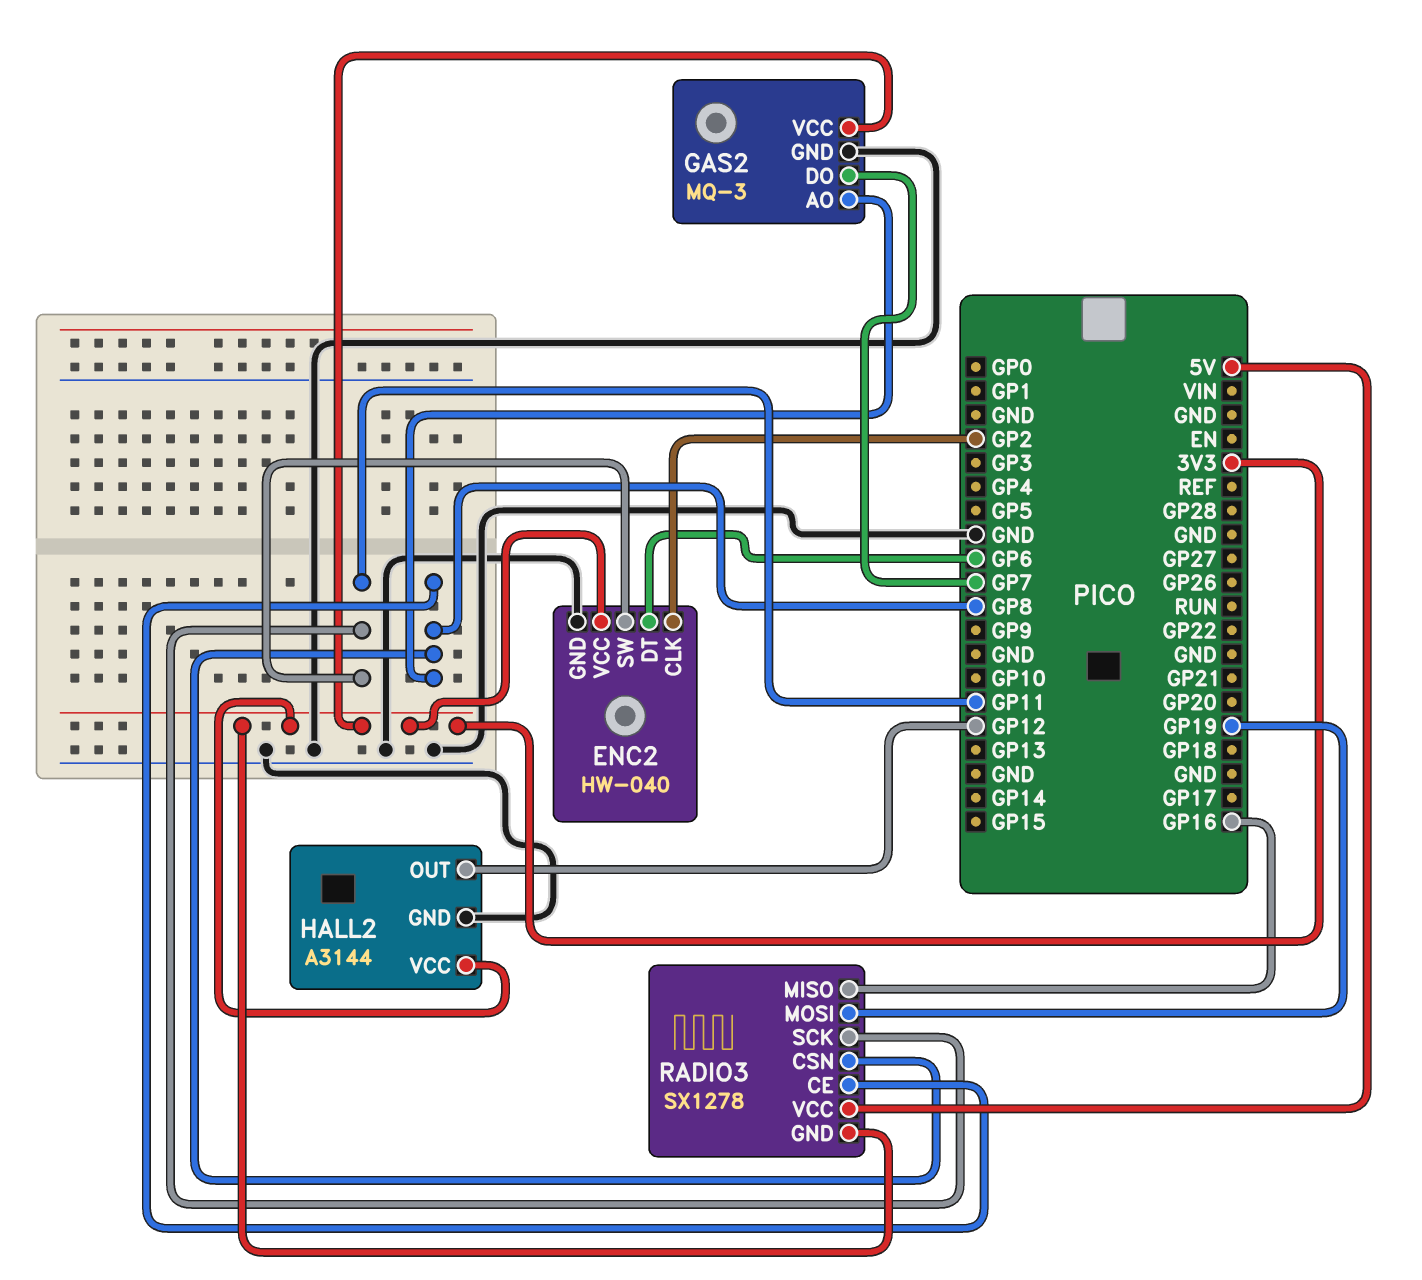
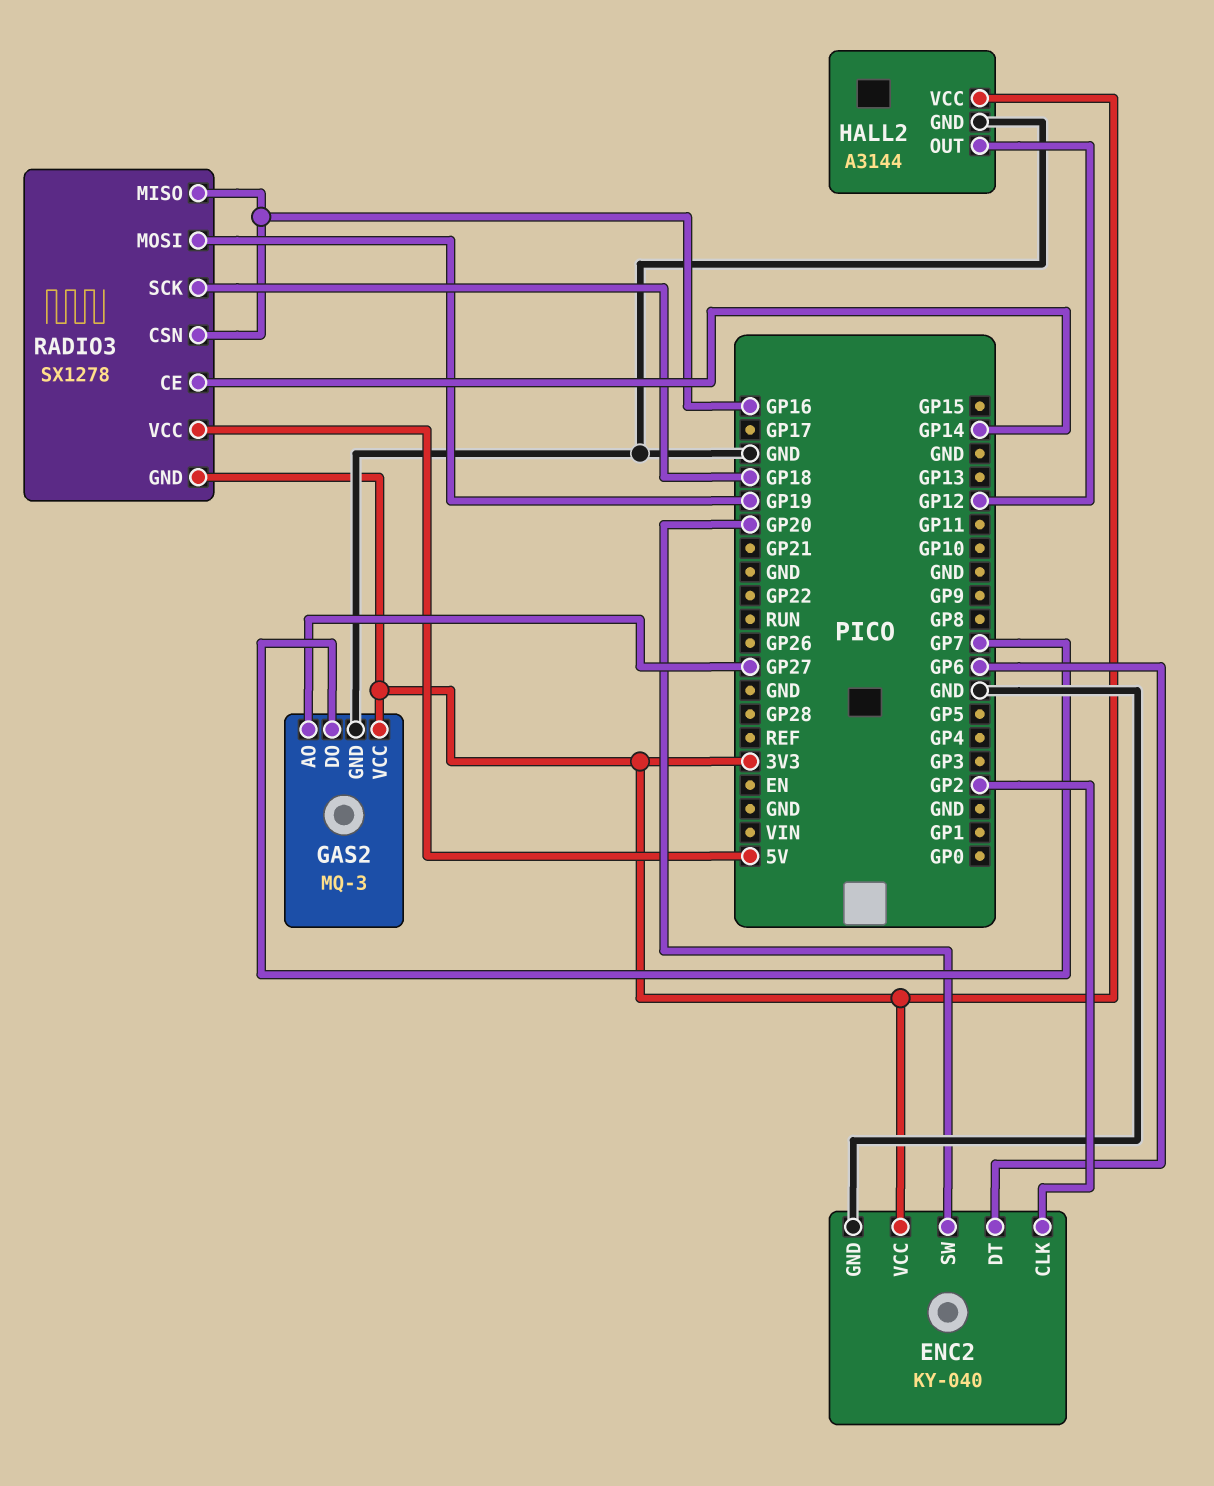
ENC2: HW-040 -> KY-040
ENC2 pin SW: GP11 -> GP20
GAS2 pin AO: GP8 -> GP27
RADIO3 pin CE: GP8 -> GP14
RADIO3 pin CSN: GP8 -> GP16
RADIO3 pin SCK: GP11 -> GP18

